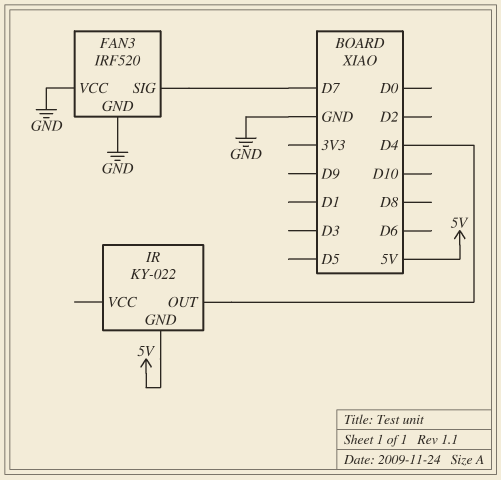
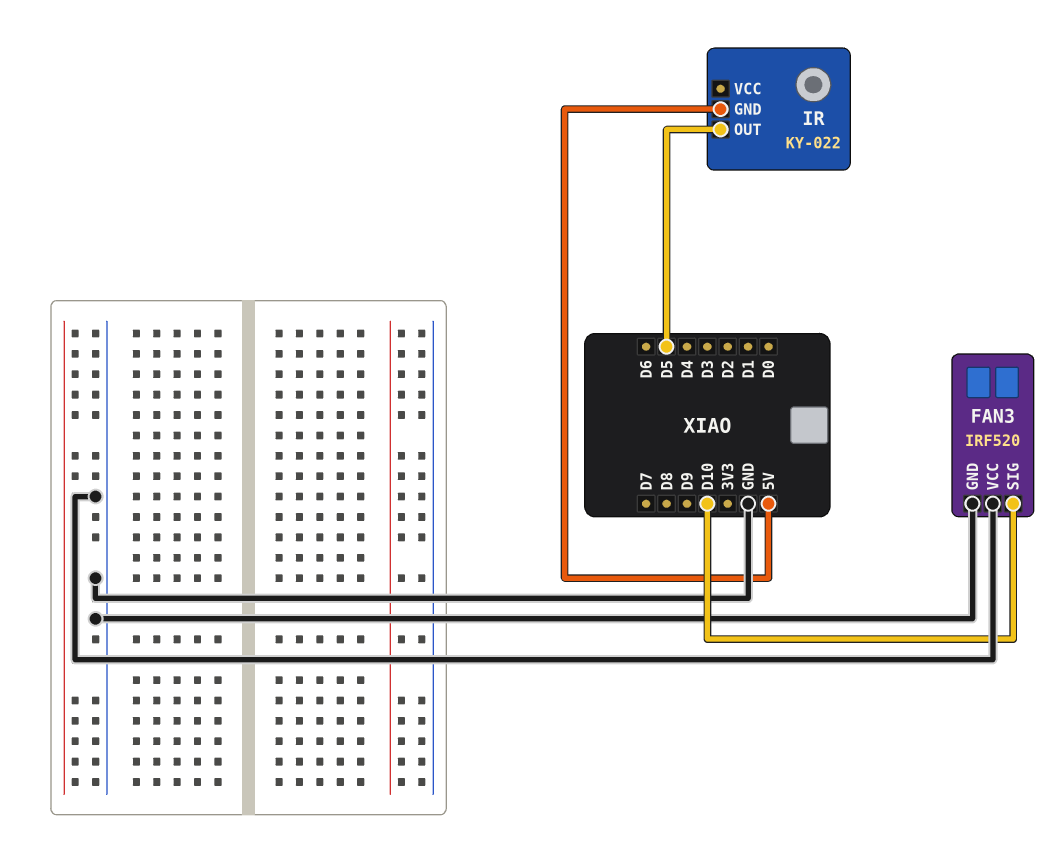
FAN3 pin SIG: D7 -> D10
IR pin OUT: D4 -> D5

